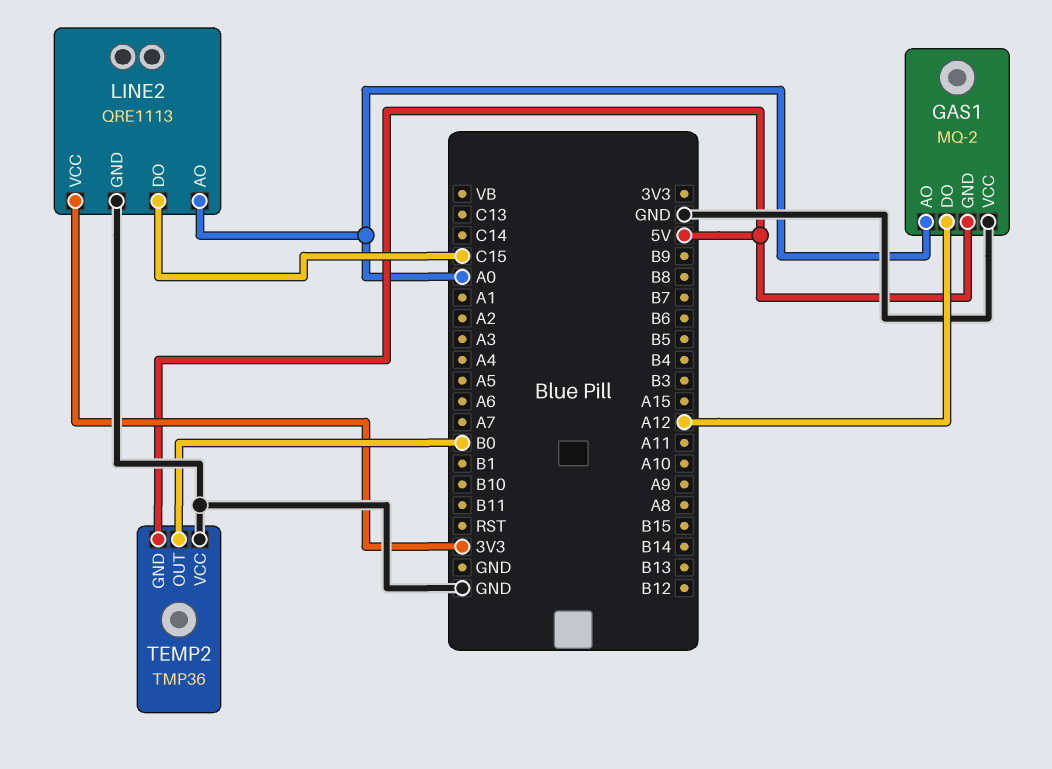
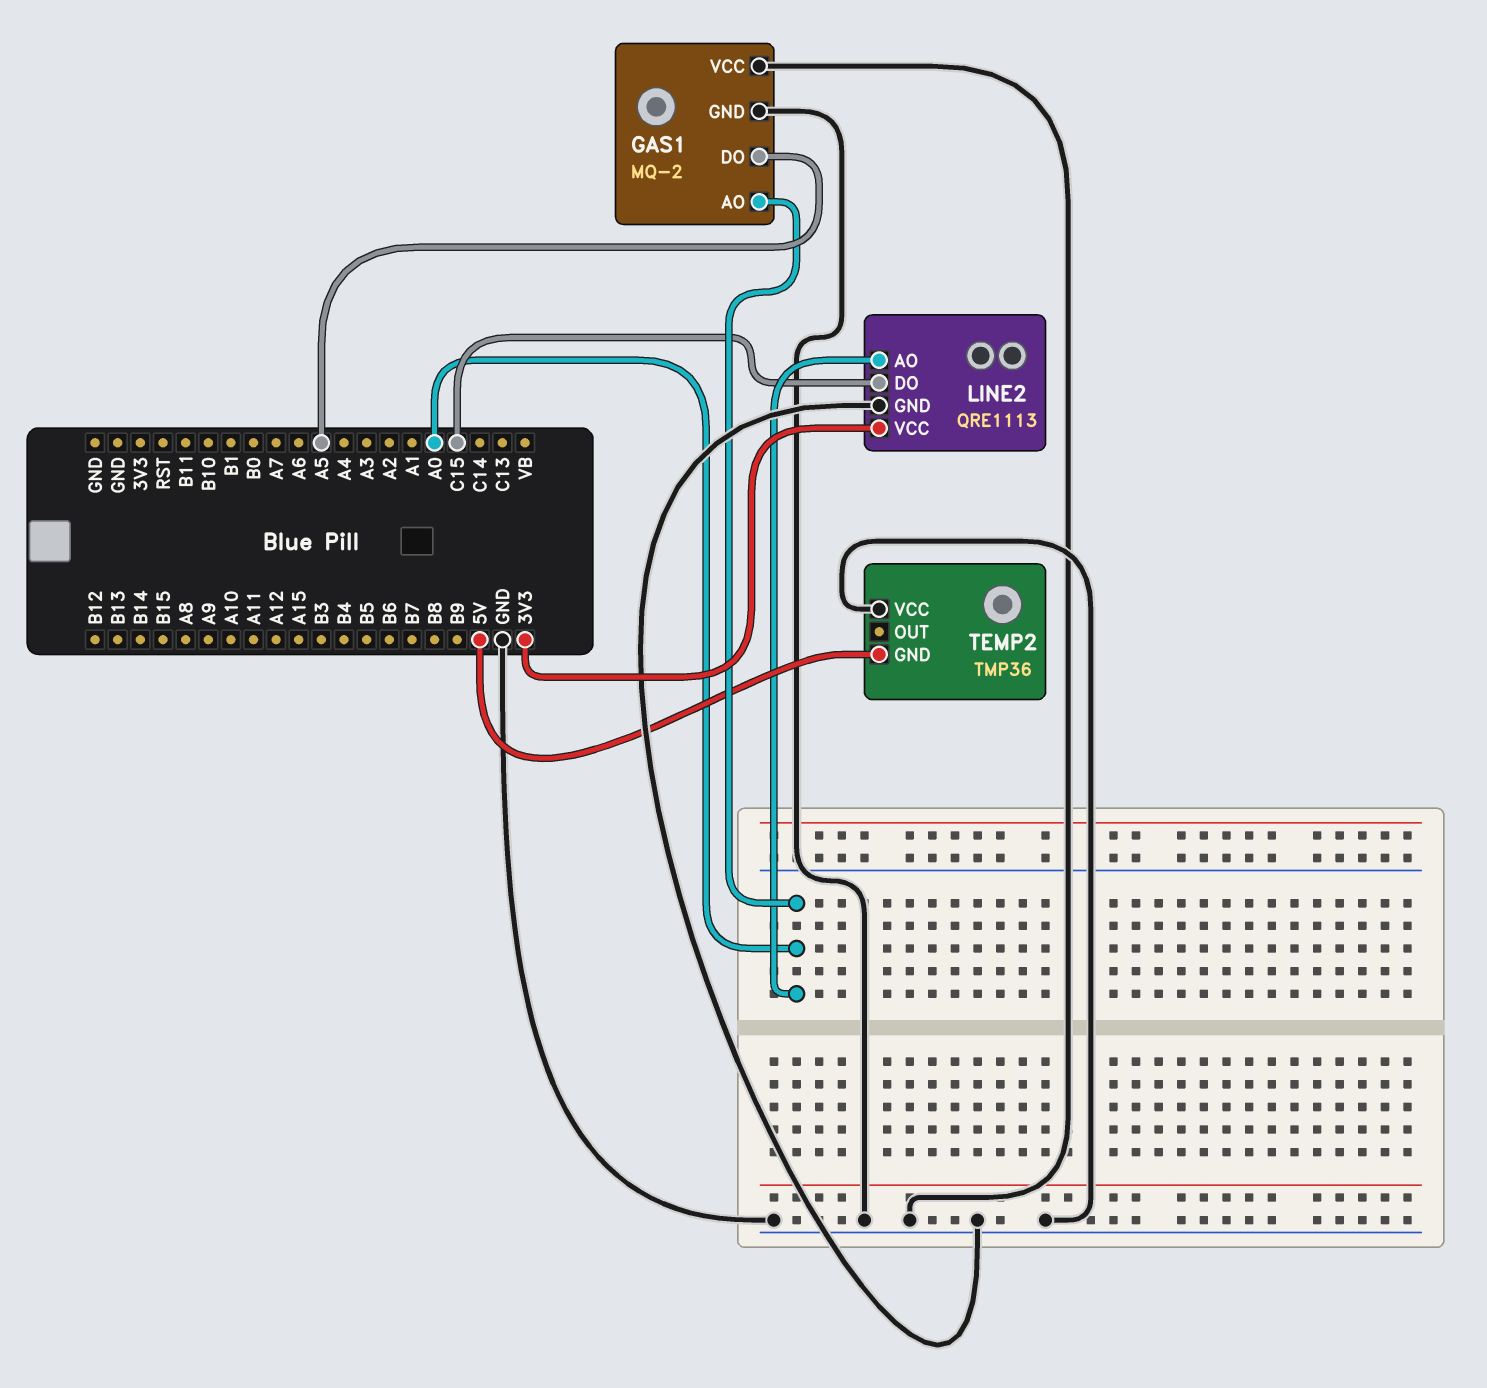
GAS1 pin DO: A12 -> A5
GAS1 pin GND: 5V -> GND
TEMP2 pin OUT: B0 -> none

